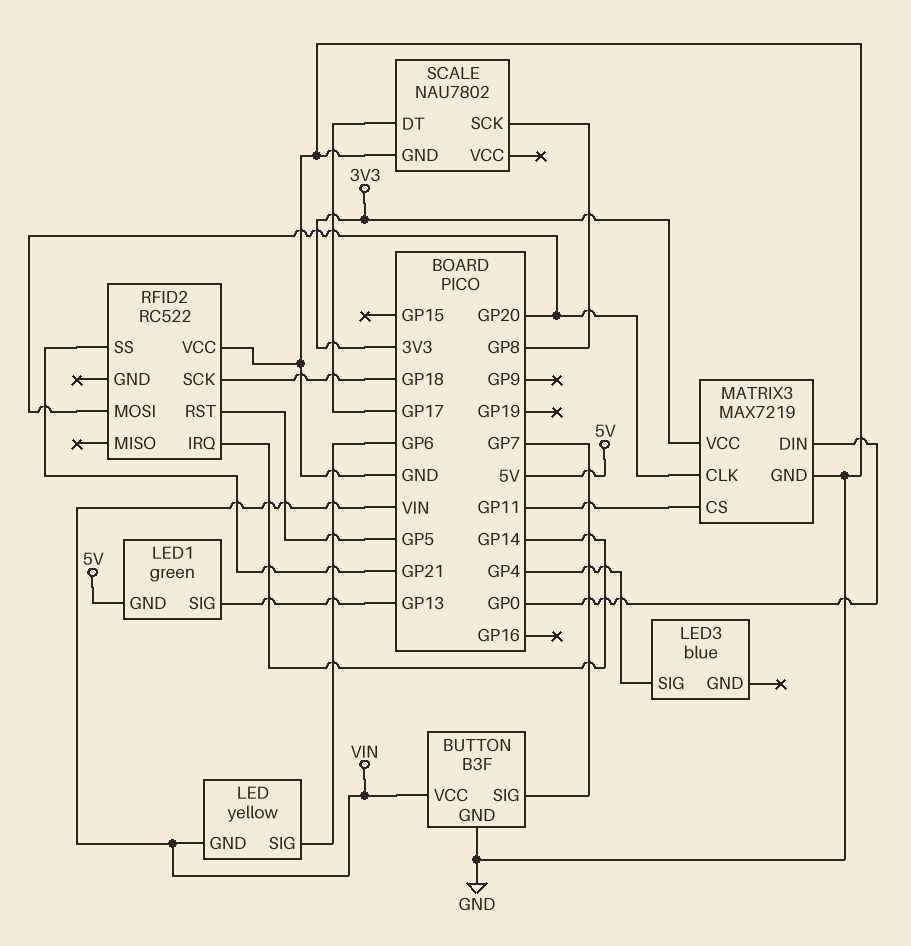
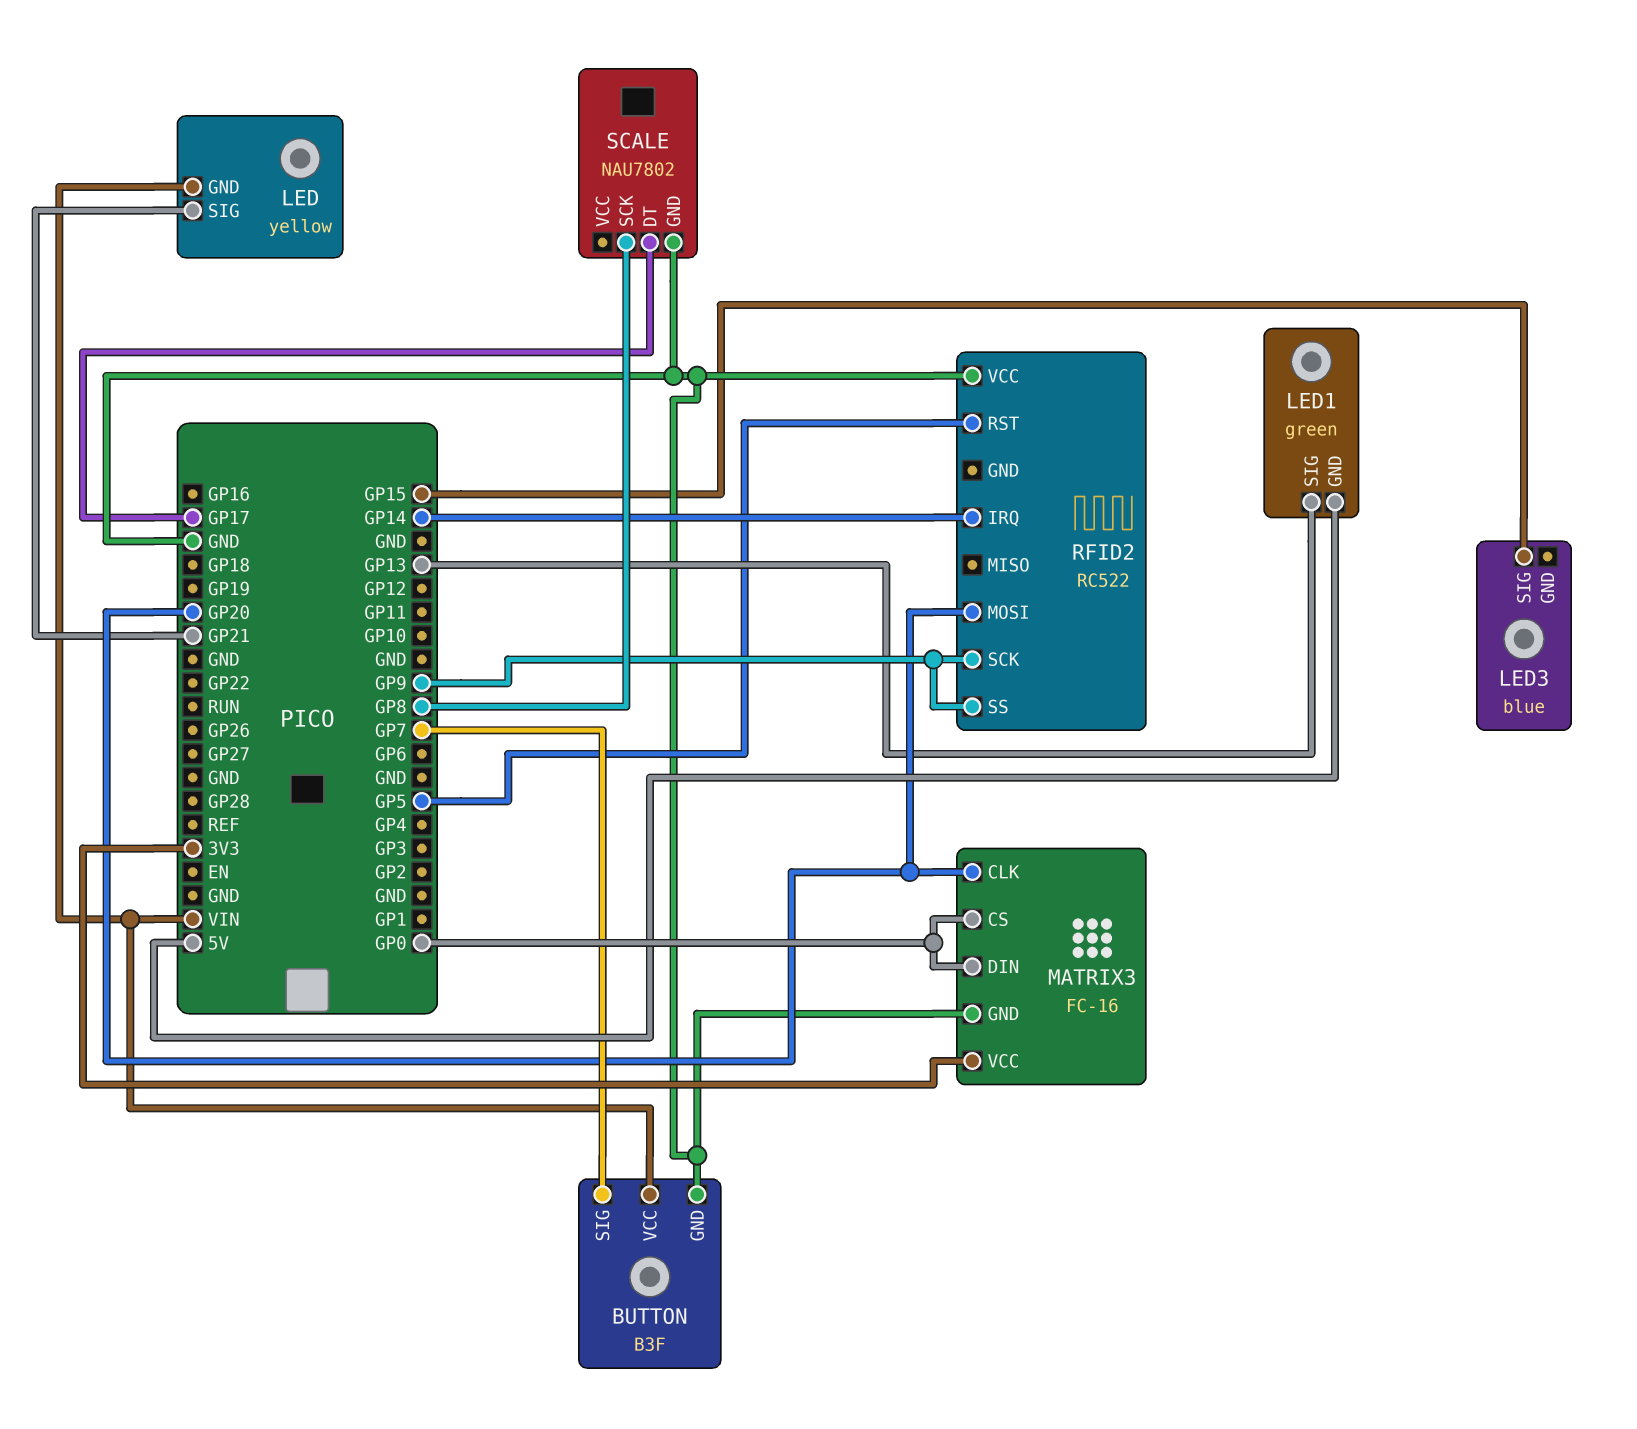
LED pin SIG: GP6 -> GP21
LED3 pin SIG: GP4 -> GP15
MATRIX3: MAX7219 -> FC-16
MATRIX3 pin CS: GP11 -> GP0
RFID2 pin SCK: GP18 -> GP9
RFID2 pin SS: GP21 -> GP9

